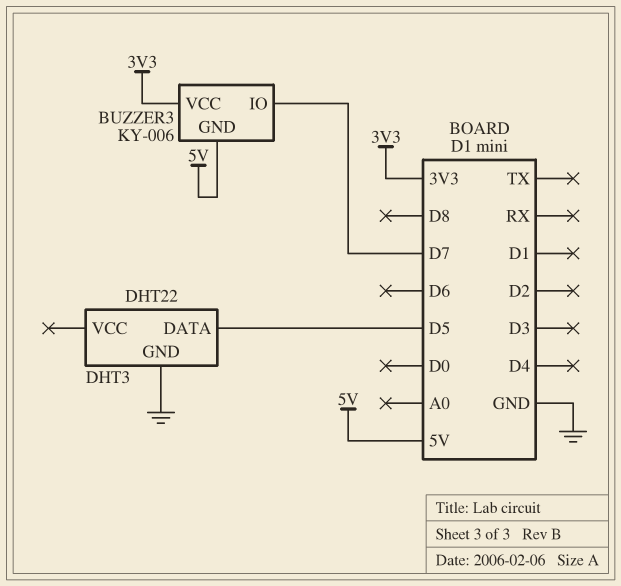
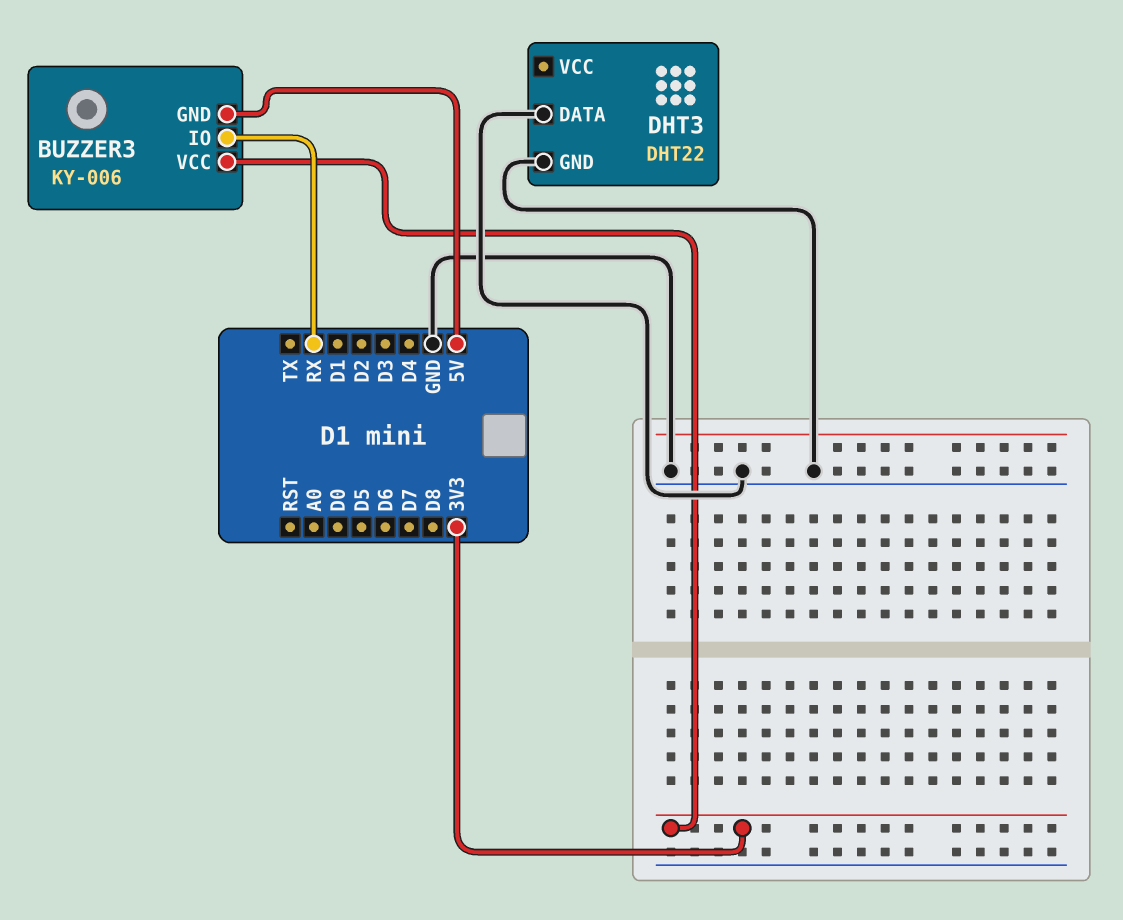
BUZZER3 pin IO: D7 -> RX
DHT3 pin DATA: D5 -> GND

